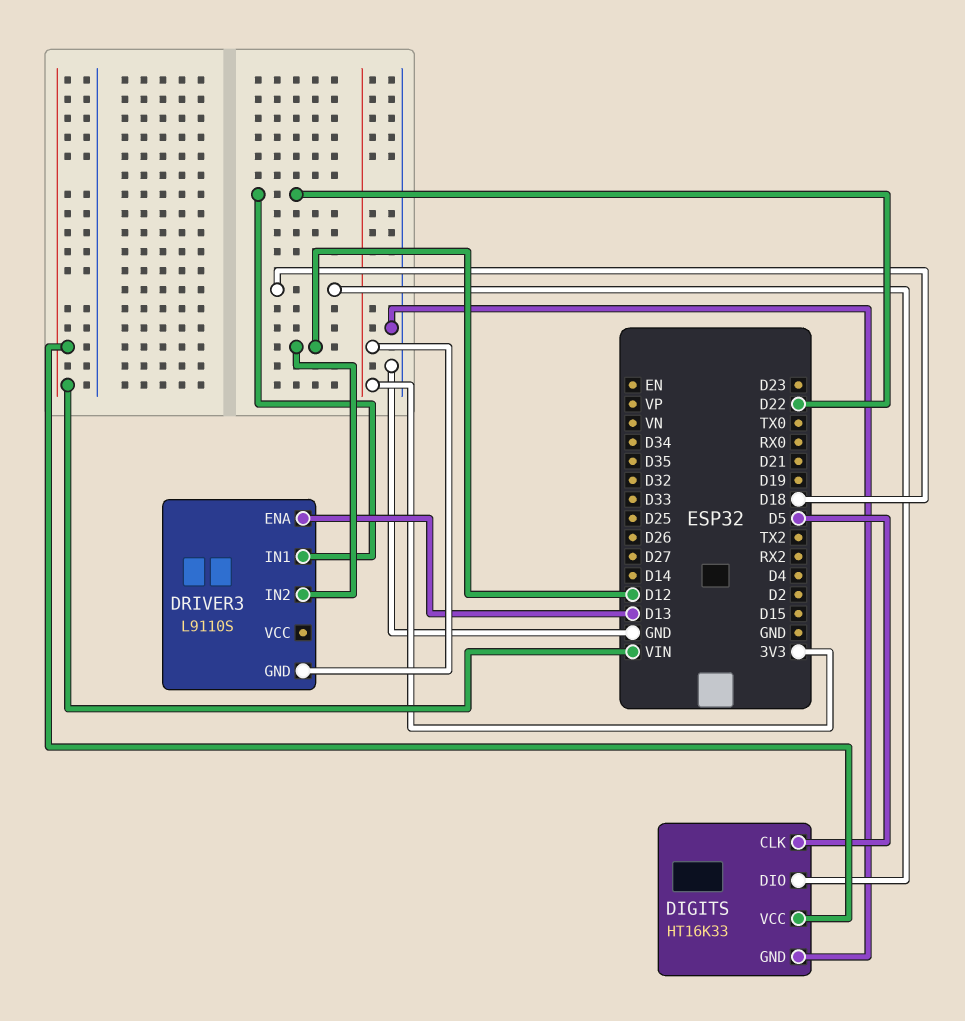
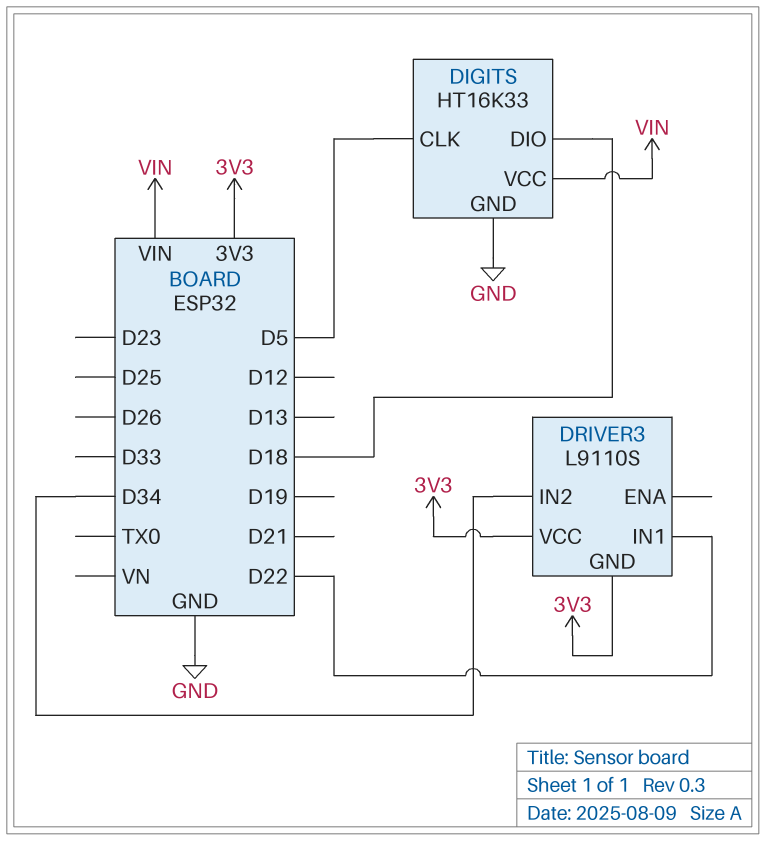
DRIVER3 pin ENA: D13 -> none
DRIVER3 pin IN2: D12 -> D34
DRIVER3 pin VCC: none -> 3V3

